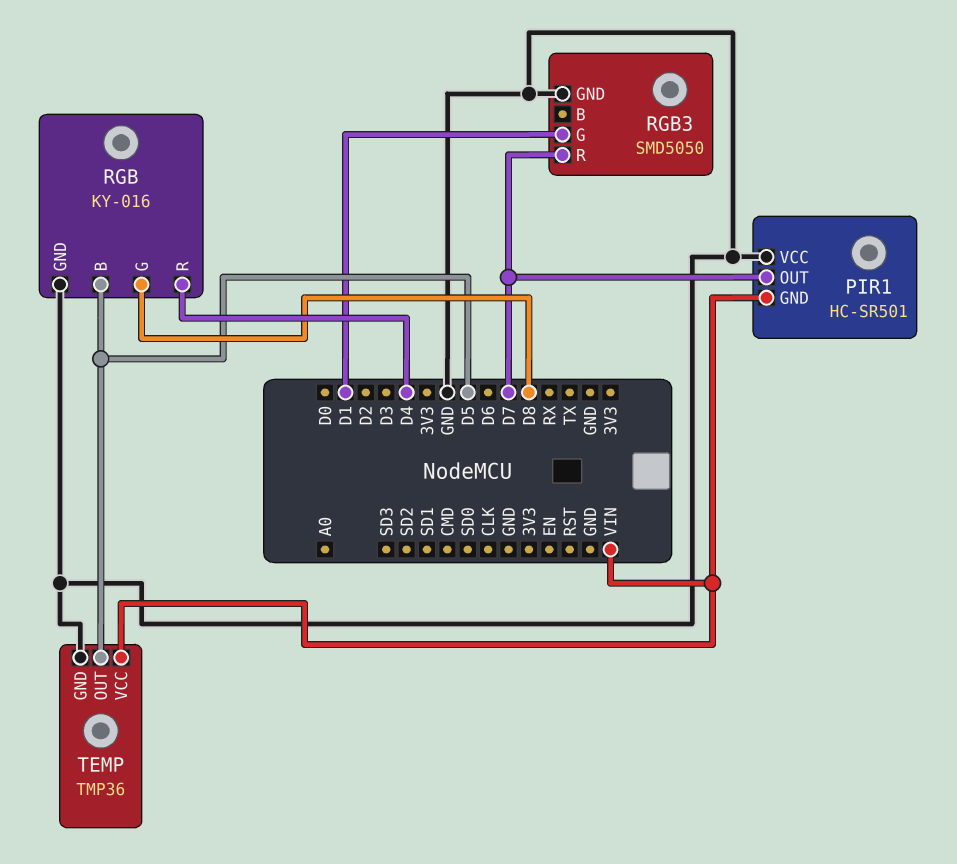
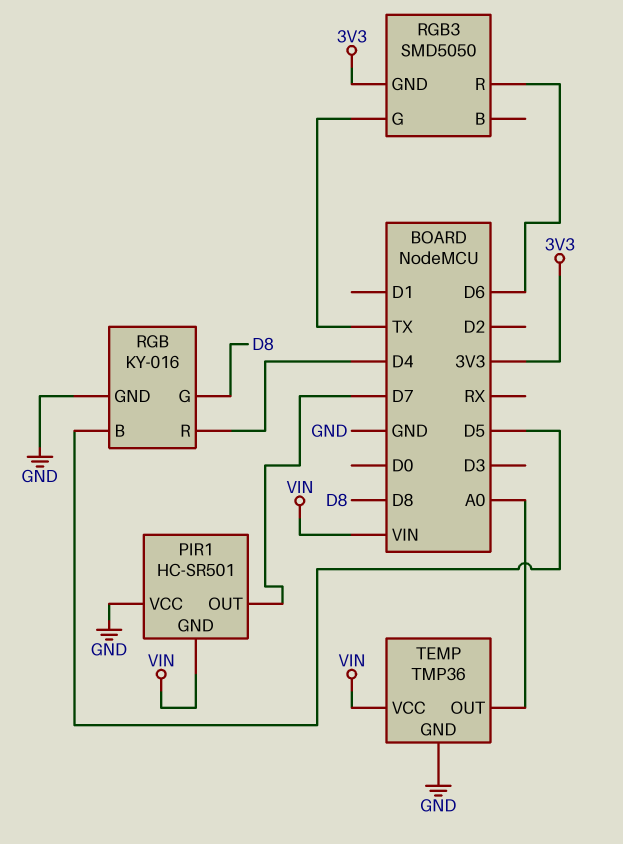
RGB3 pin G: D1 -> TX
RGB3 pin GND: GND -> 3V3
RGB3 pin R: D7 -> D6
TEMP pin OUT: D5 -> A0

